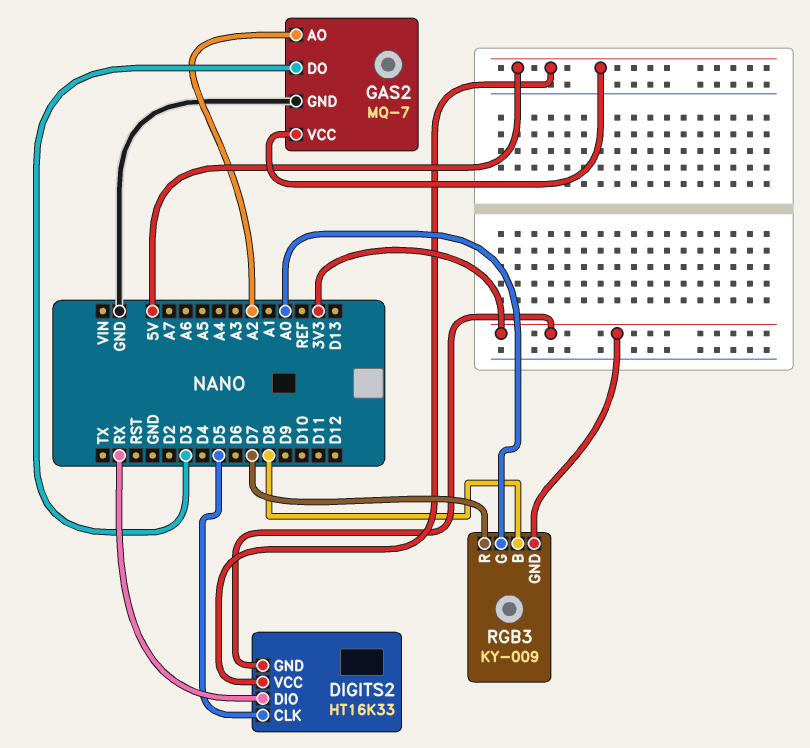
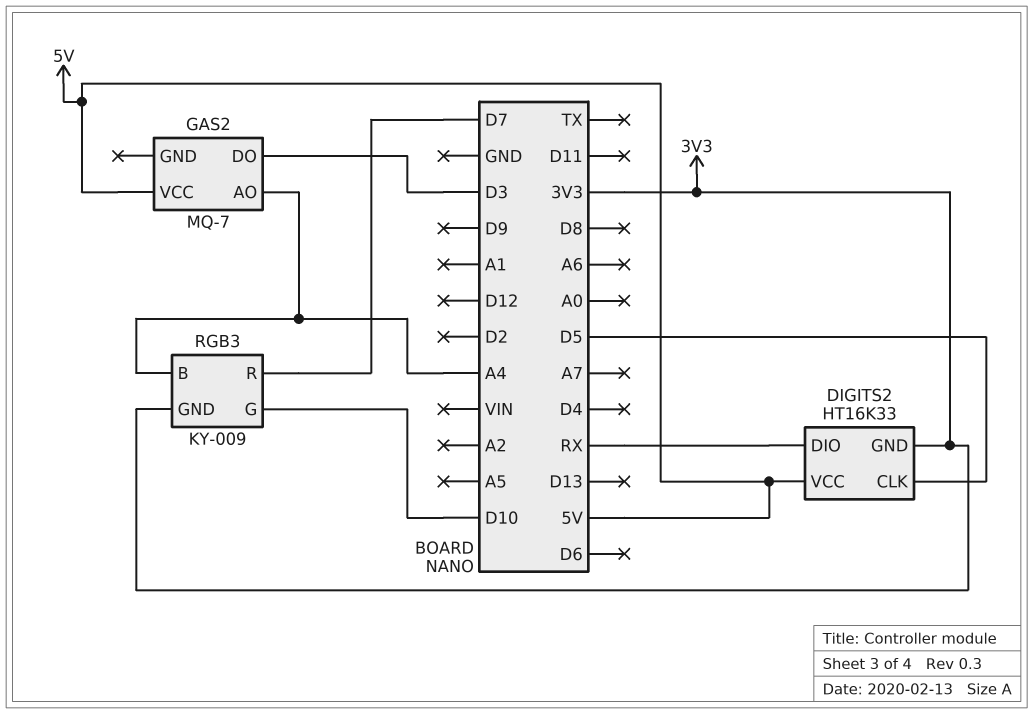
GAS2 pin AO: A2 -> A4
GAS2 pin GND: GND -> none
RGB3 pin B: D8 -> A4
RGB3 pin G: A0 -> D10

